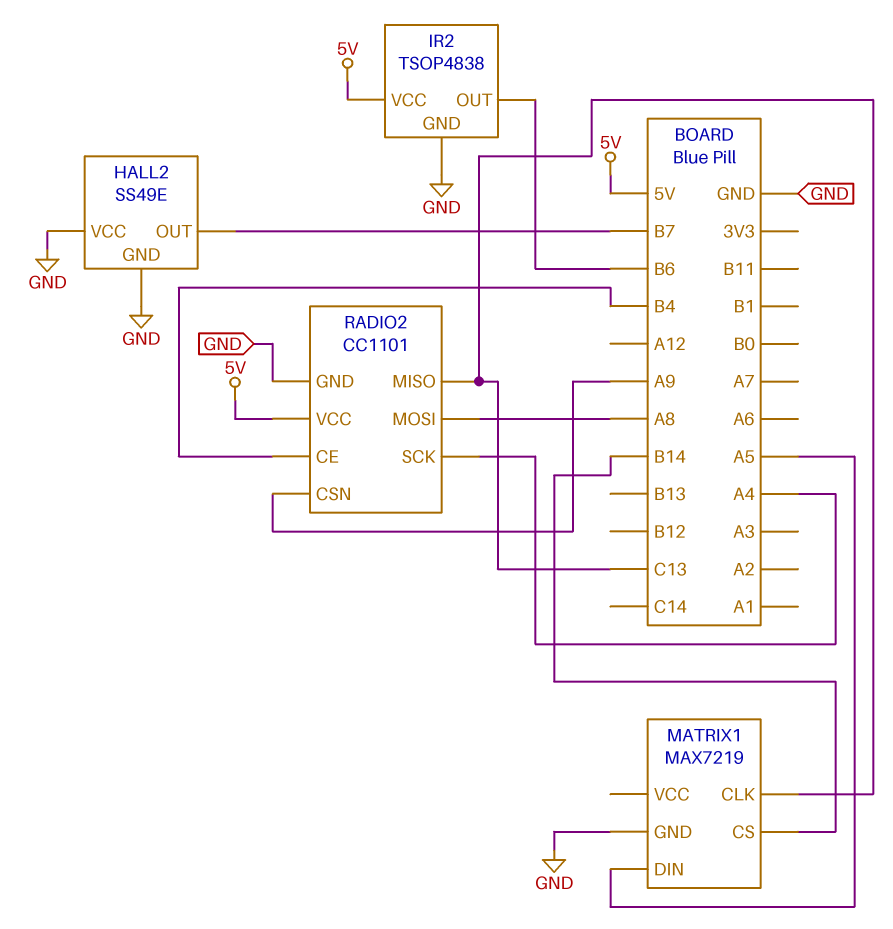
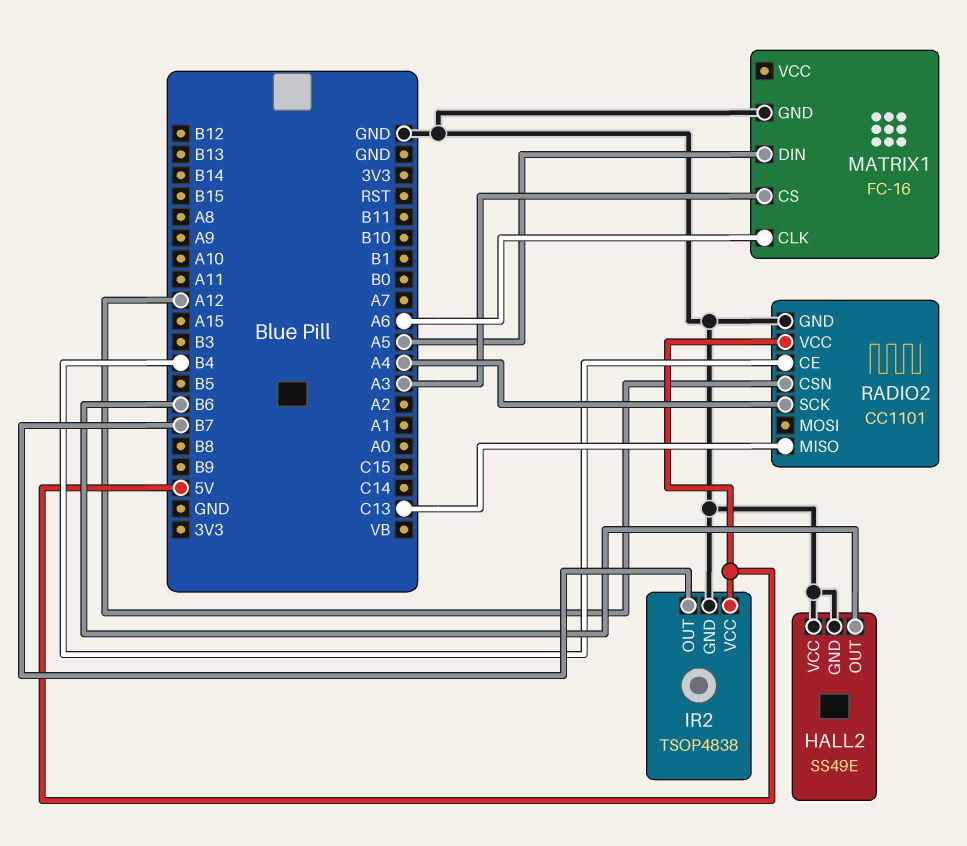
HALL2 pin OUT: B7 -> B6
IR2 pin OUT: B6 -> B7
MATRIX1: MAX7219 -> FC-16
MATRIX1 pin CLK: C13 -> A6
MATRIX1 pin CS: B14 -> A3
RADIO2 pin CSN: A9 -> A12
RADIO2 pin MOSI: A8 -> none

